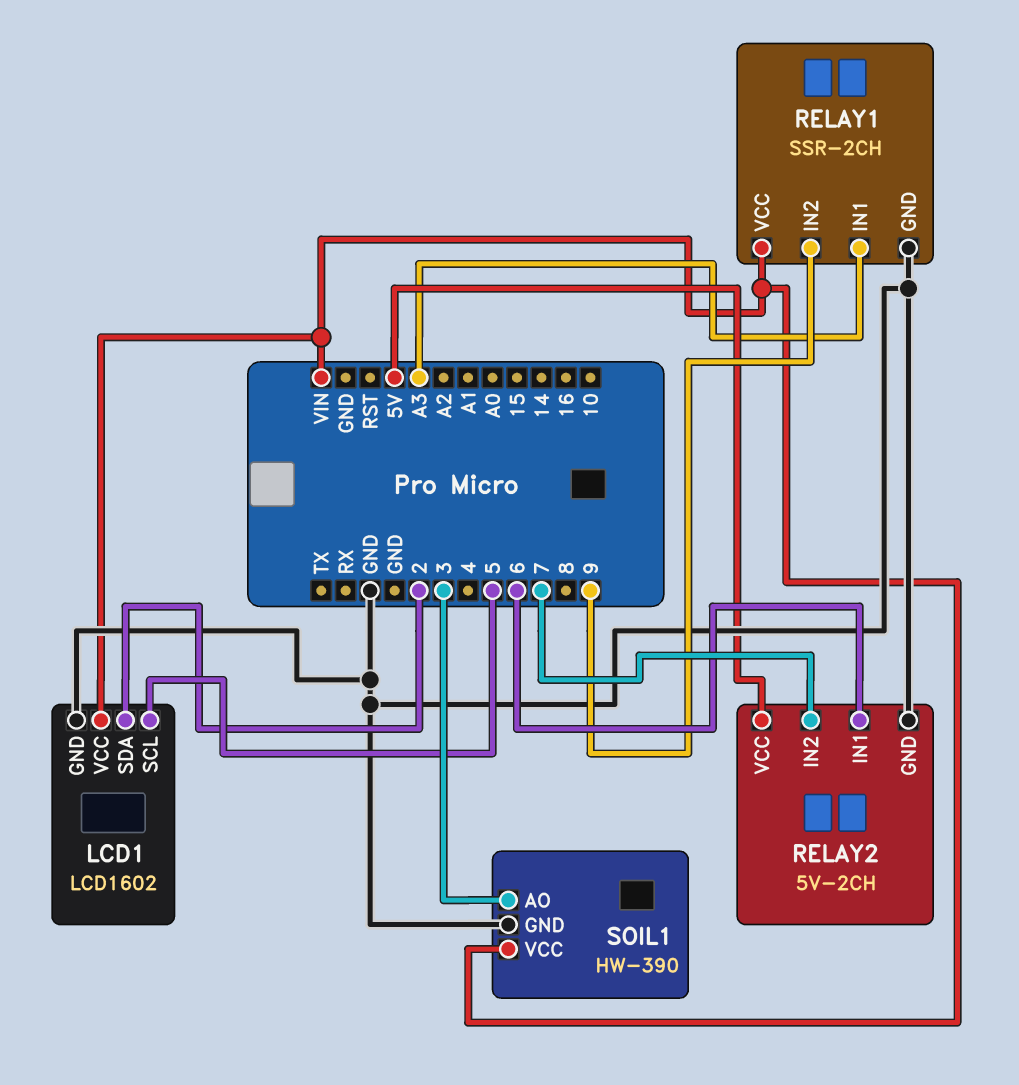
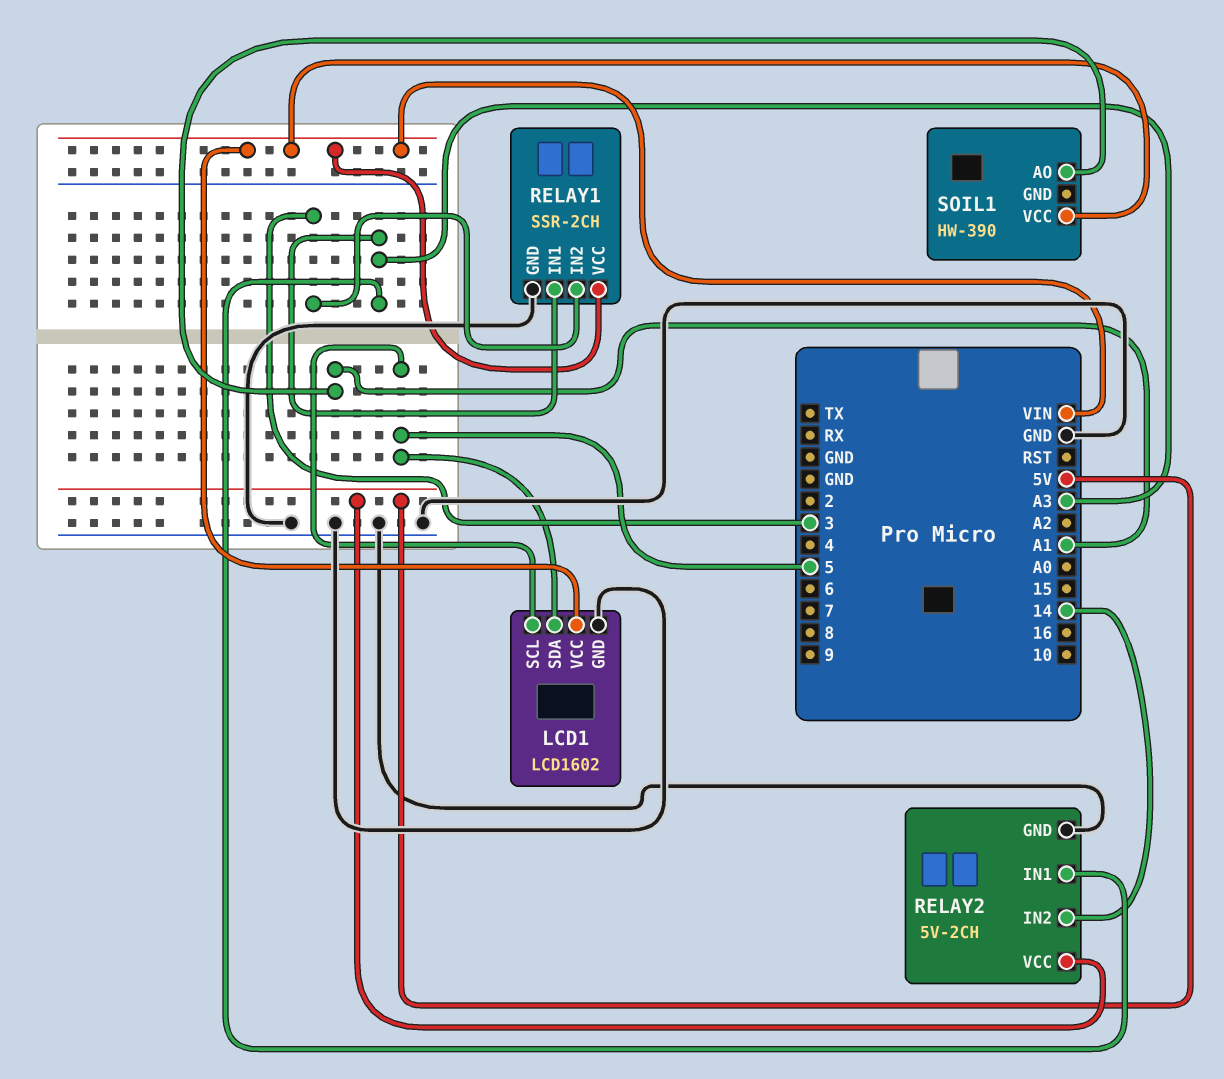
LCD1 pin SDA: 2 -> 5
RELAY1 pin IN2: 9 -> 3
RELAY2 pin IN1: 6 -> A3
RELAY2 pin IN2: 7 -> 14
SOIL1 pin AO: 3 -> A1
SOIL1 pin GND: GND -> none

